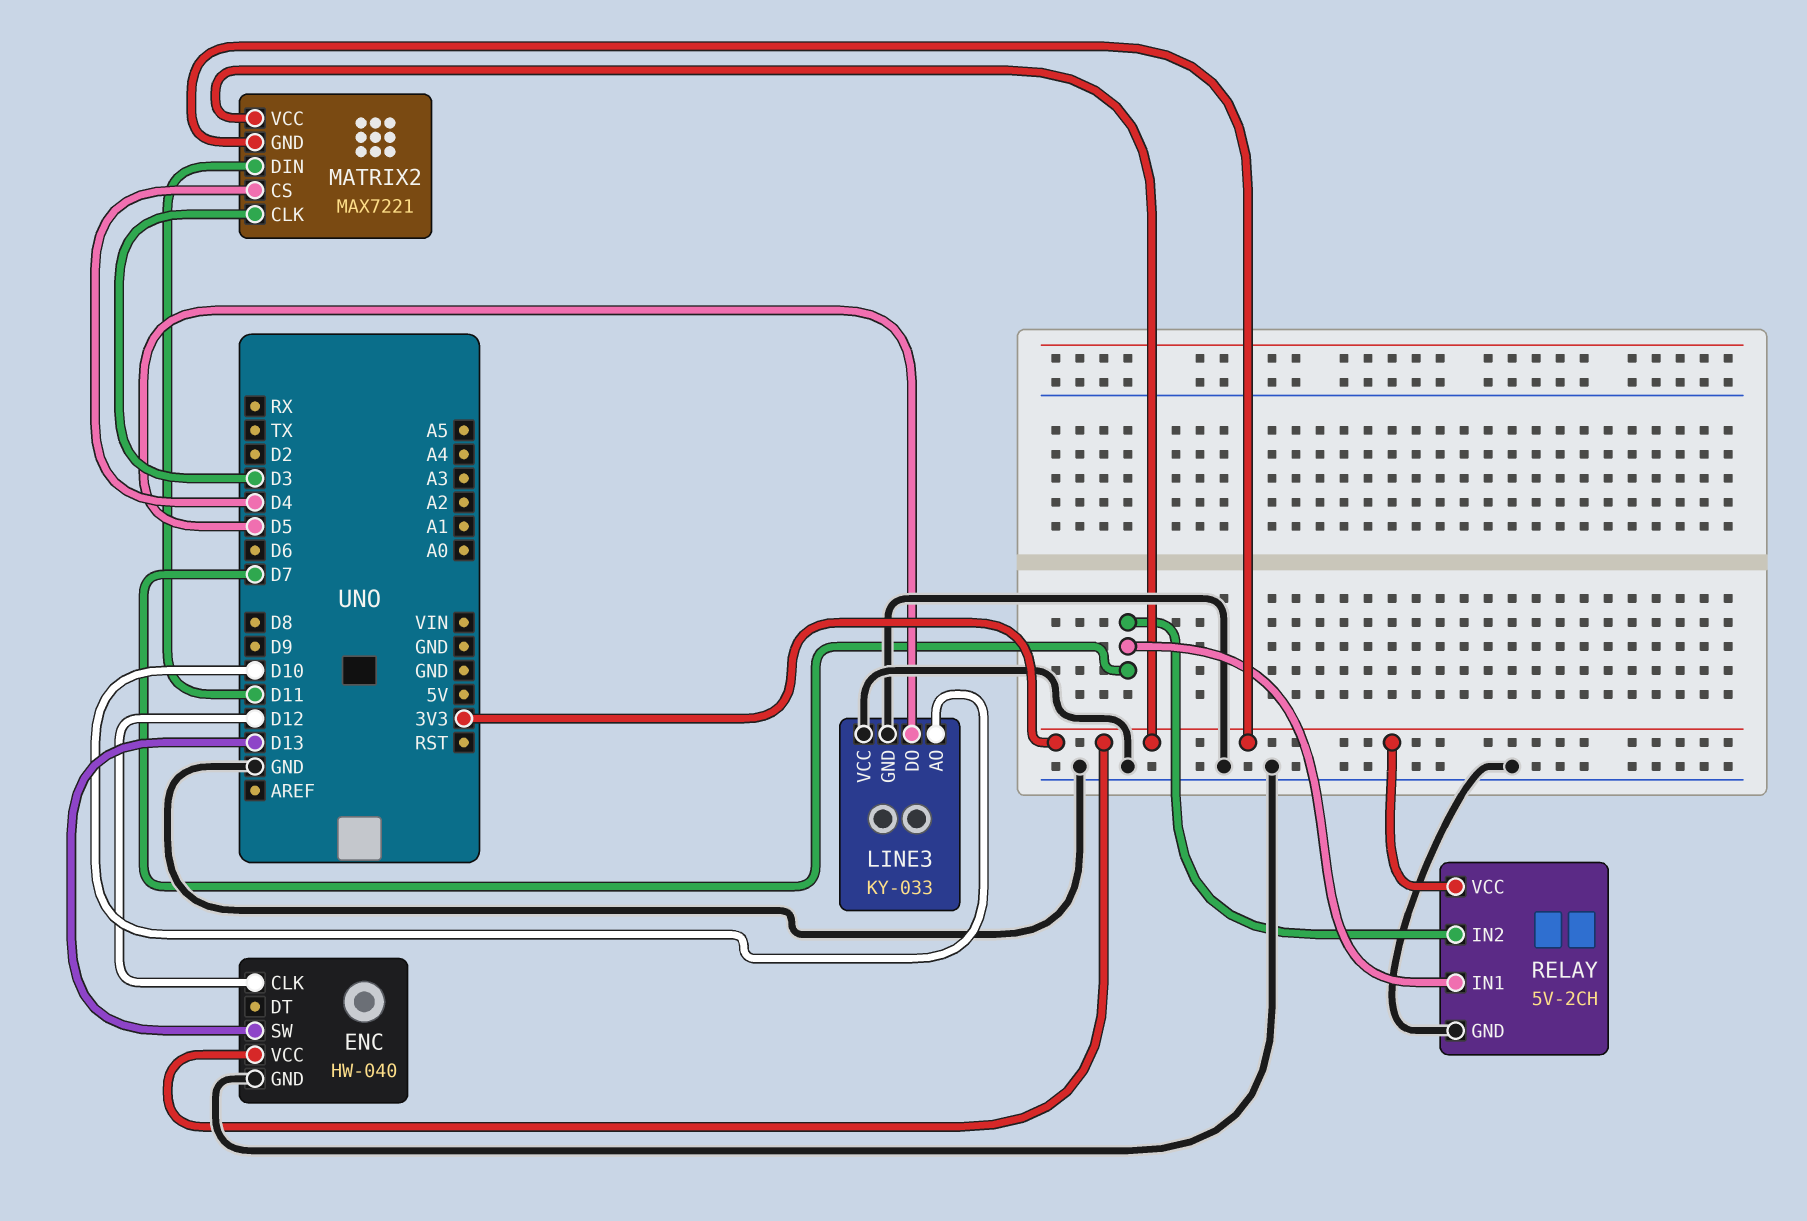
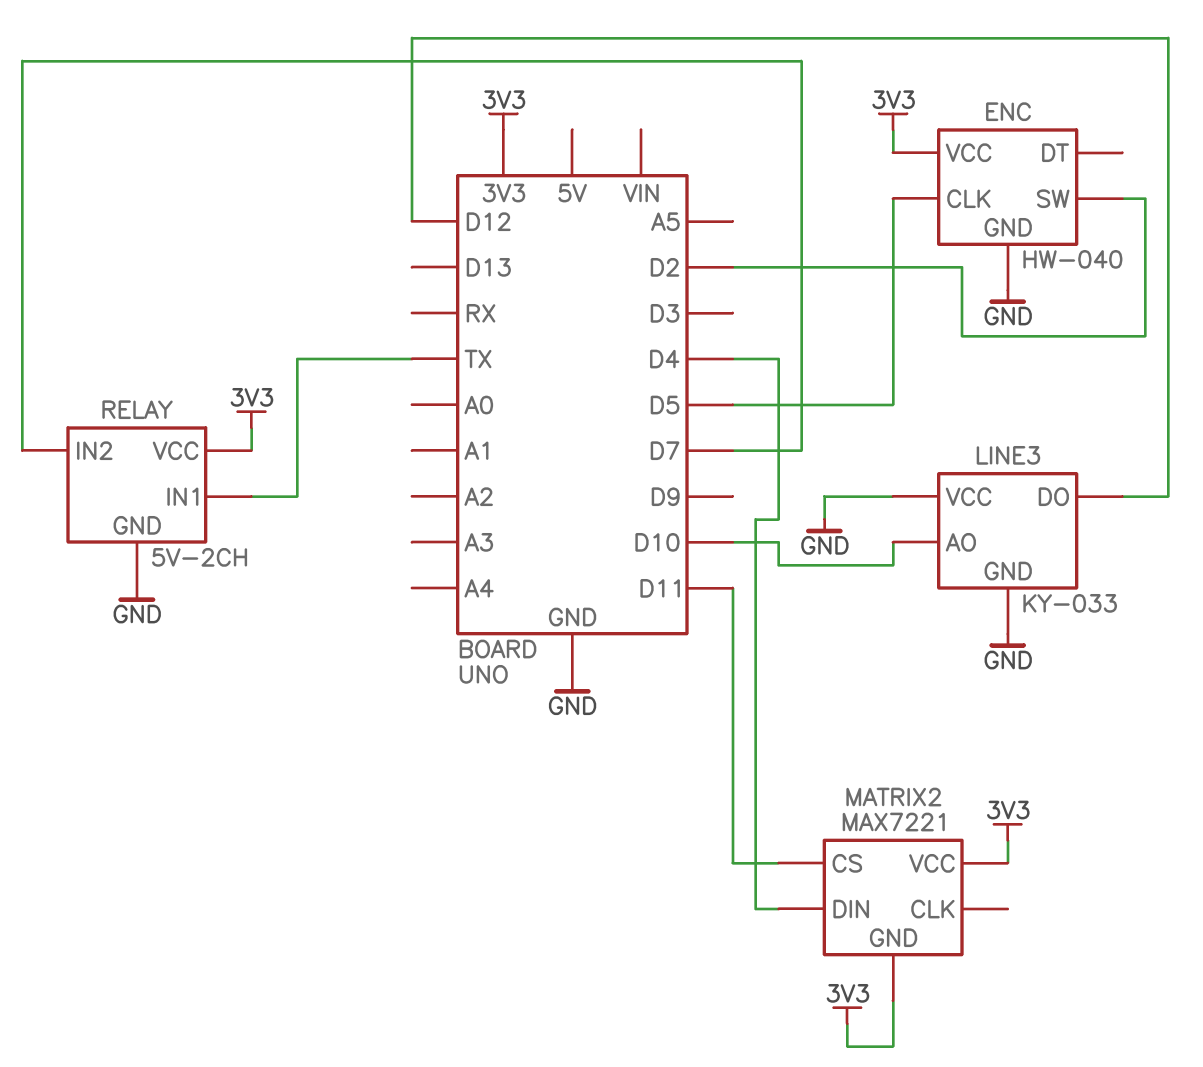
ENC pin CLK: D12 -> D5
ENC pin SW: D13 -> D2
LINE3 pin DO: D5 -> D12
MATRIX2 pin CLK: D3 -> none
MATRIX2 pin CS: D4 -> D11
MATRIX2 pin DIN: D11 -> D4
RELAY pin IN1: D7 -> TX

